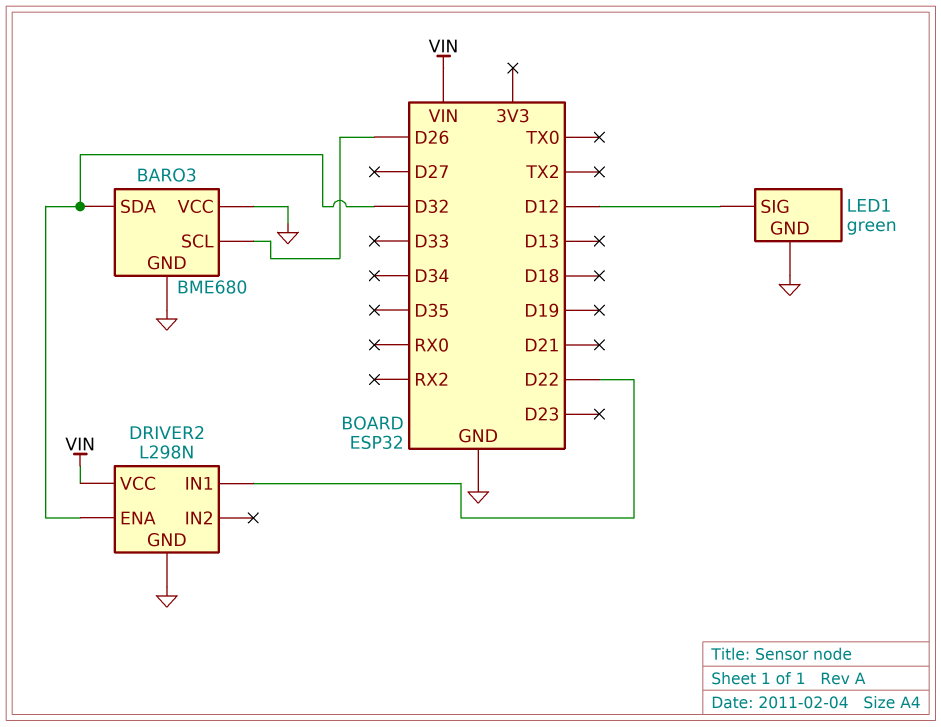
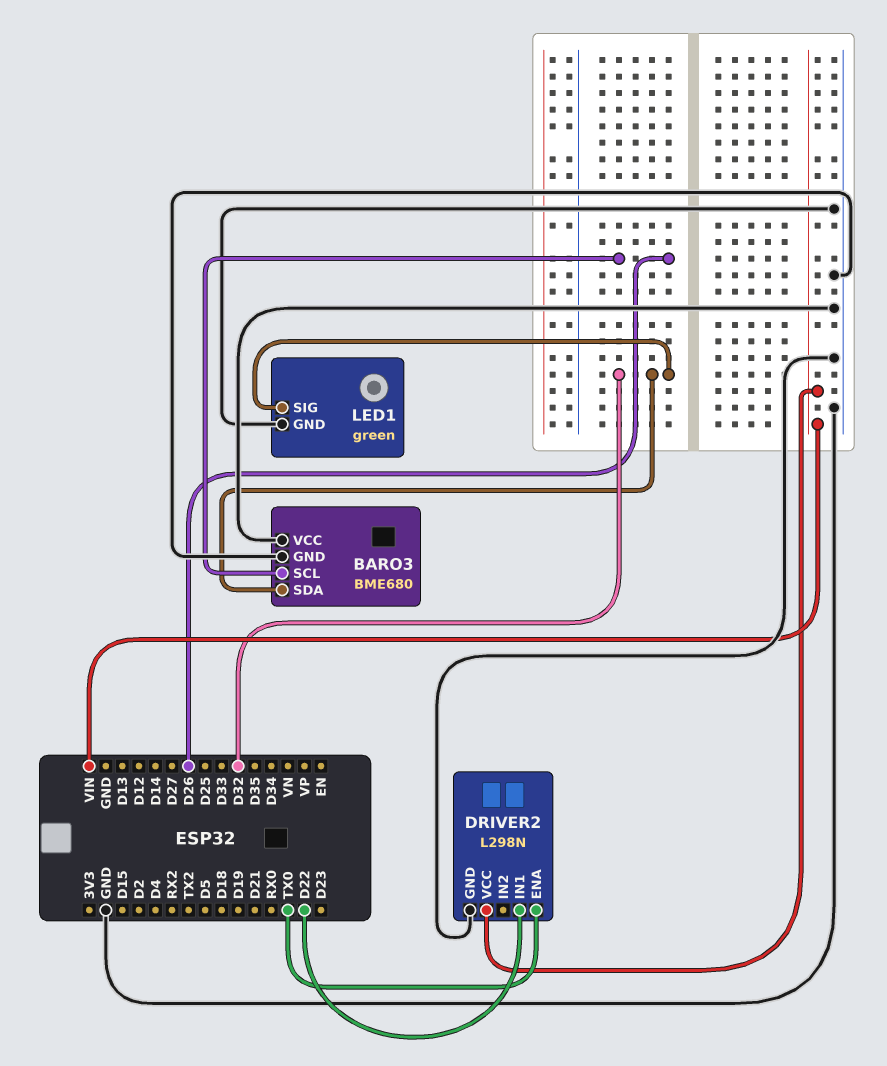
DRIVER2 pin ENA: D32 -> TX0
LED1 pin SIG: D12 -> D32

